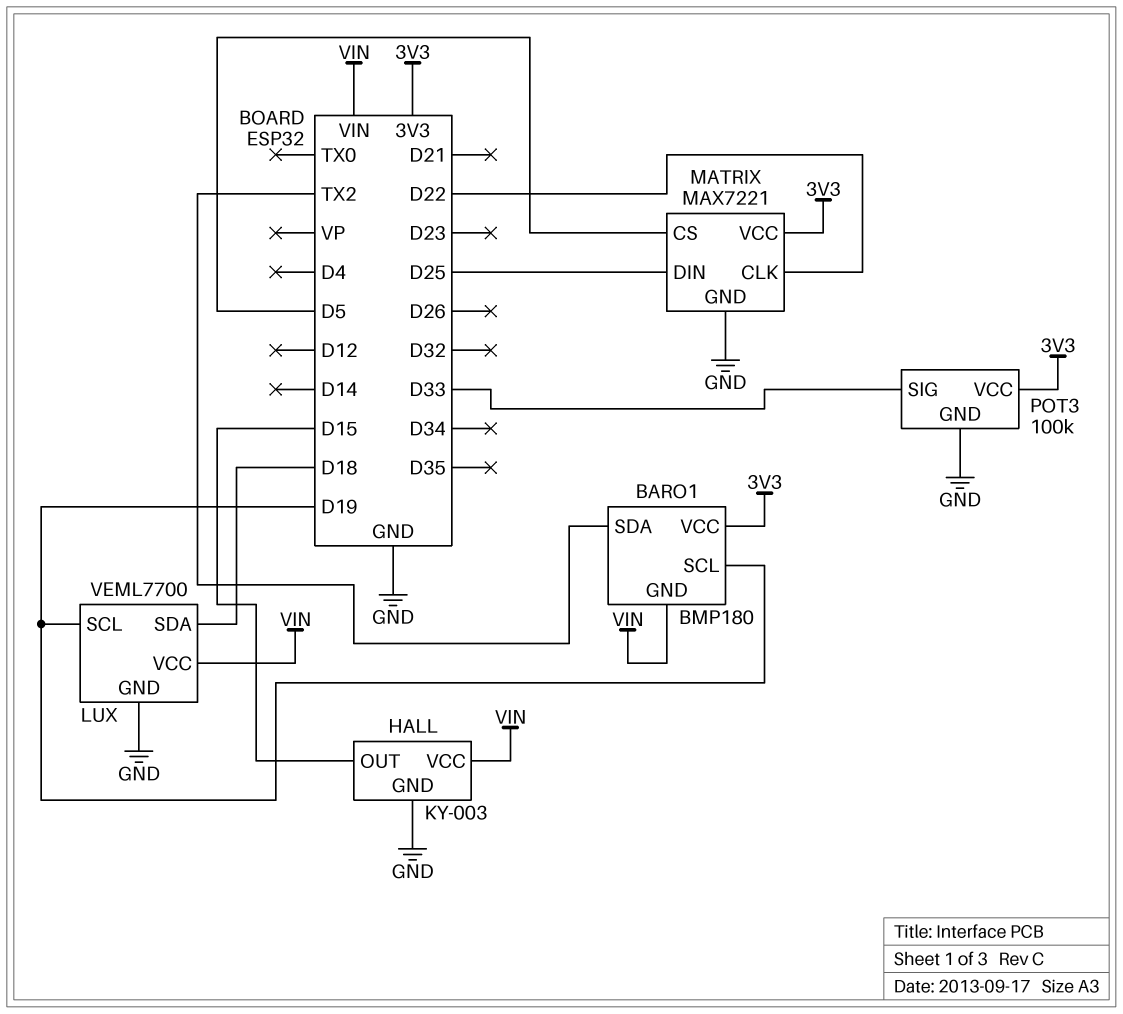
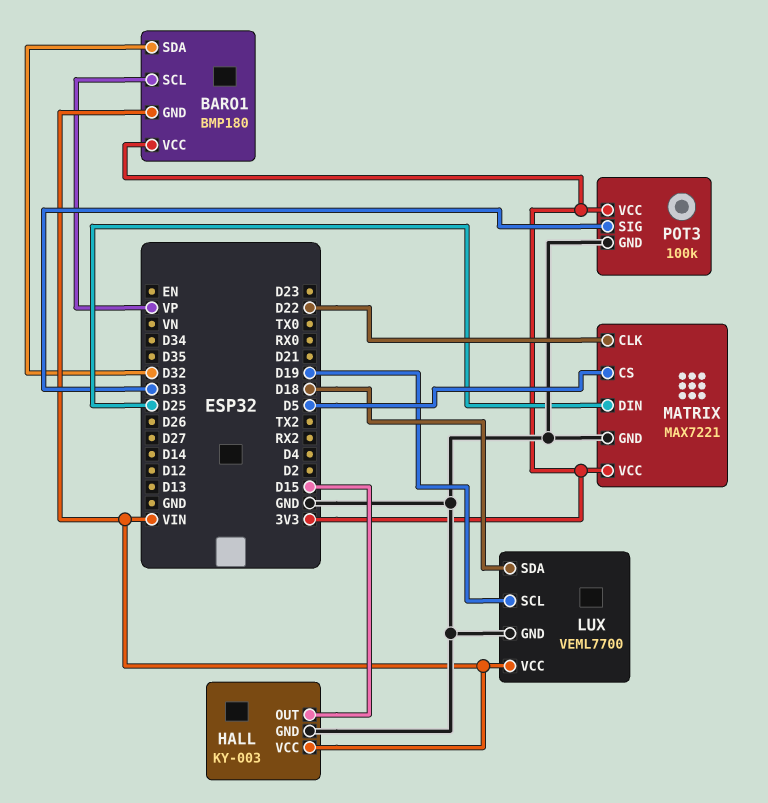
BARO1 pin SCL: D19 -> VP
BARO1 pin SDA: TX2 -> D32

